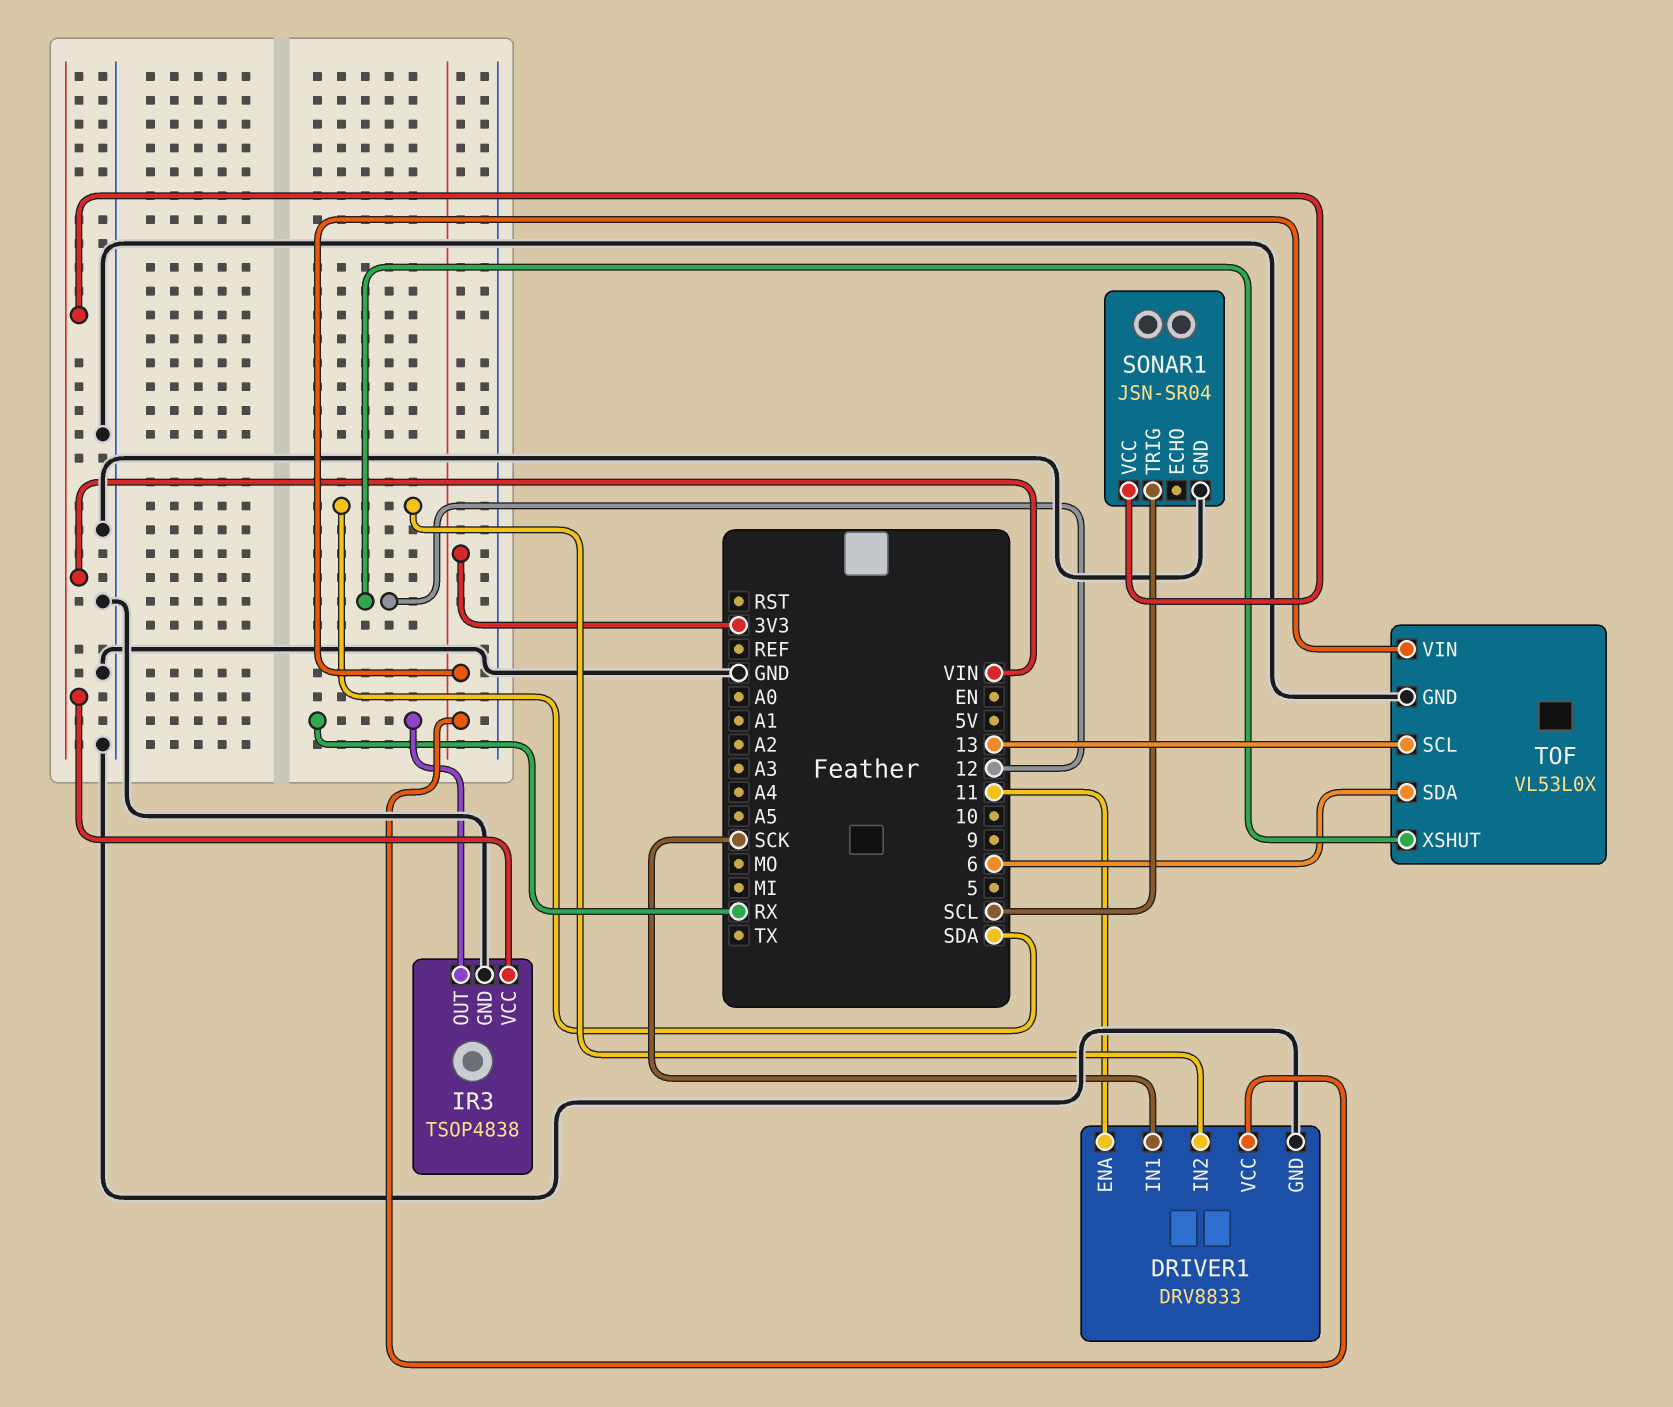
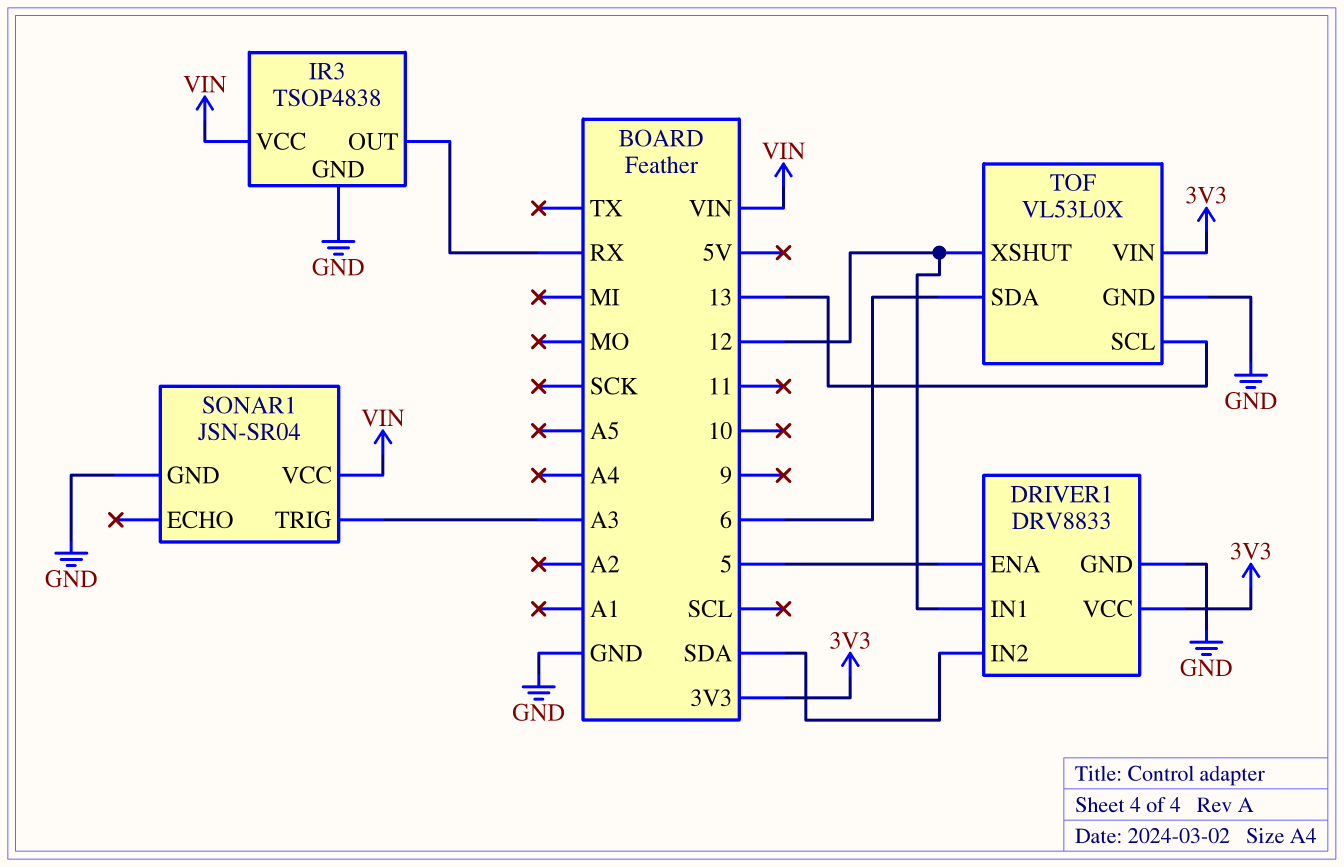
DRIVER1 pin ENA: 11 -> 5
DRIVER1 pin IN1: SCK -> 12
SONAR1 pin TRIG: SCL -> A3

